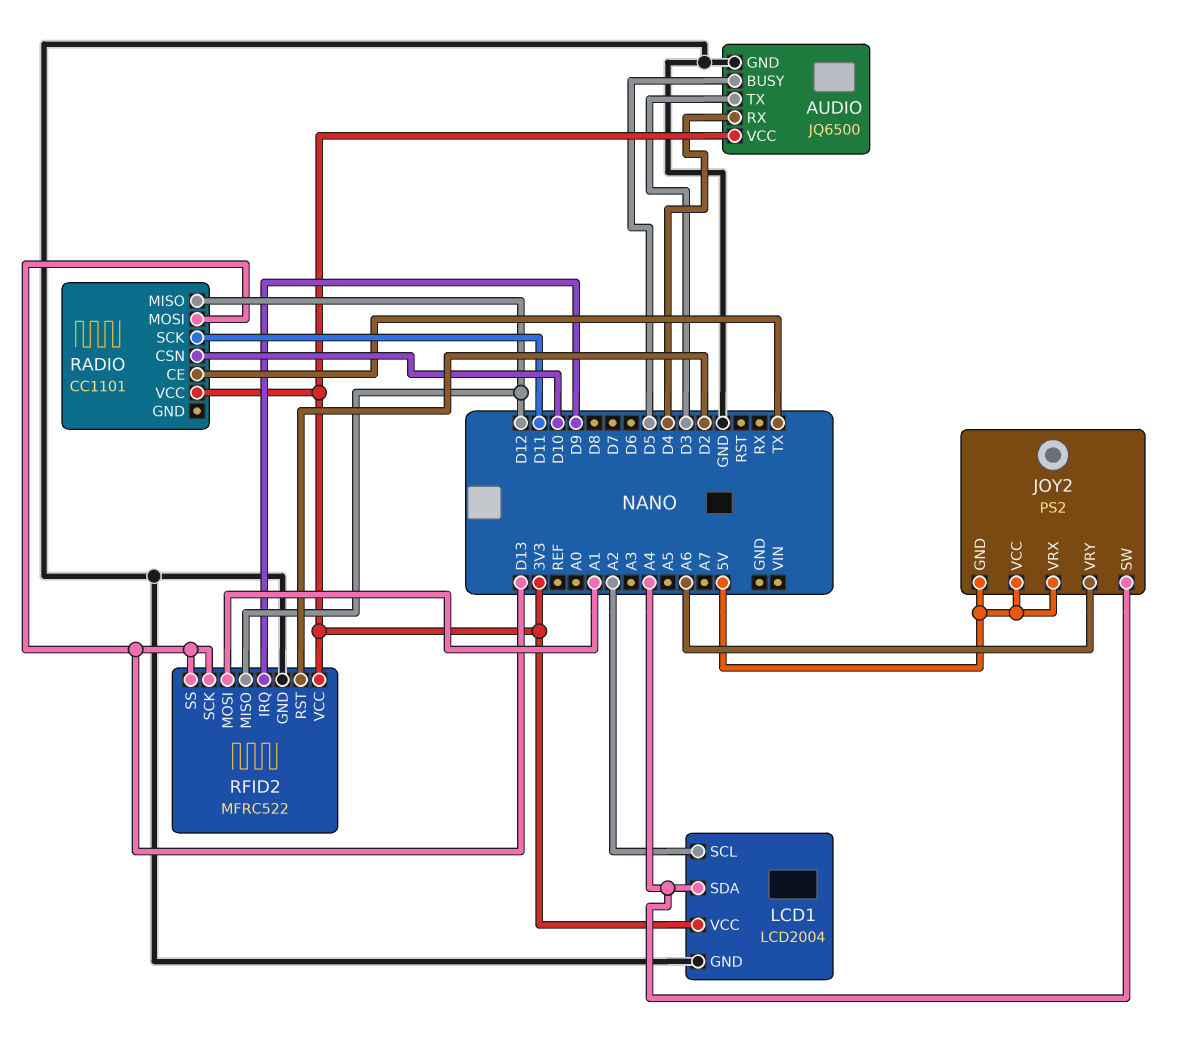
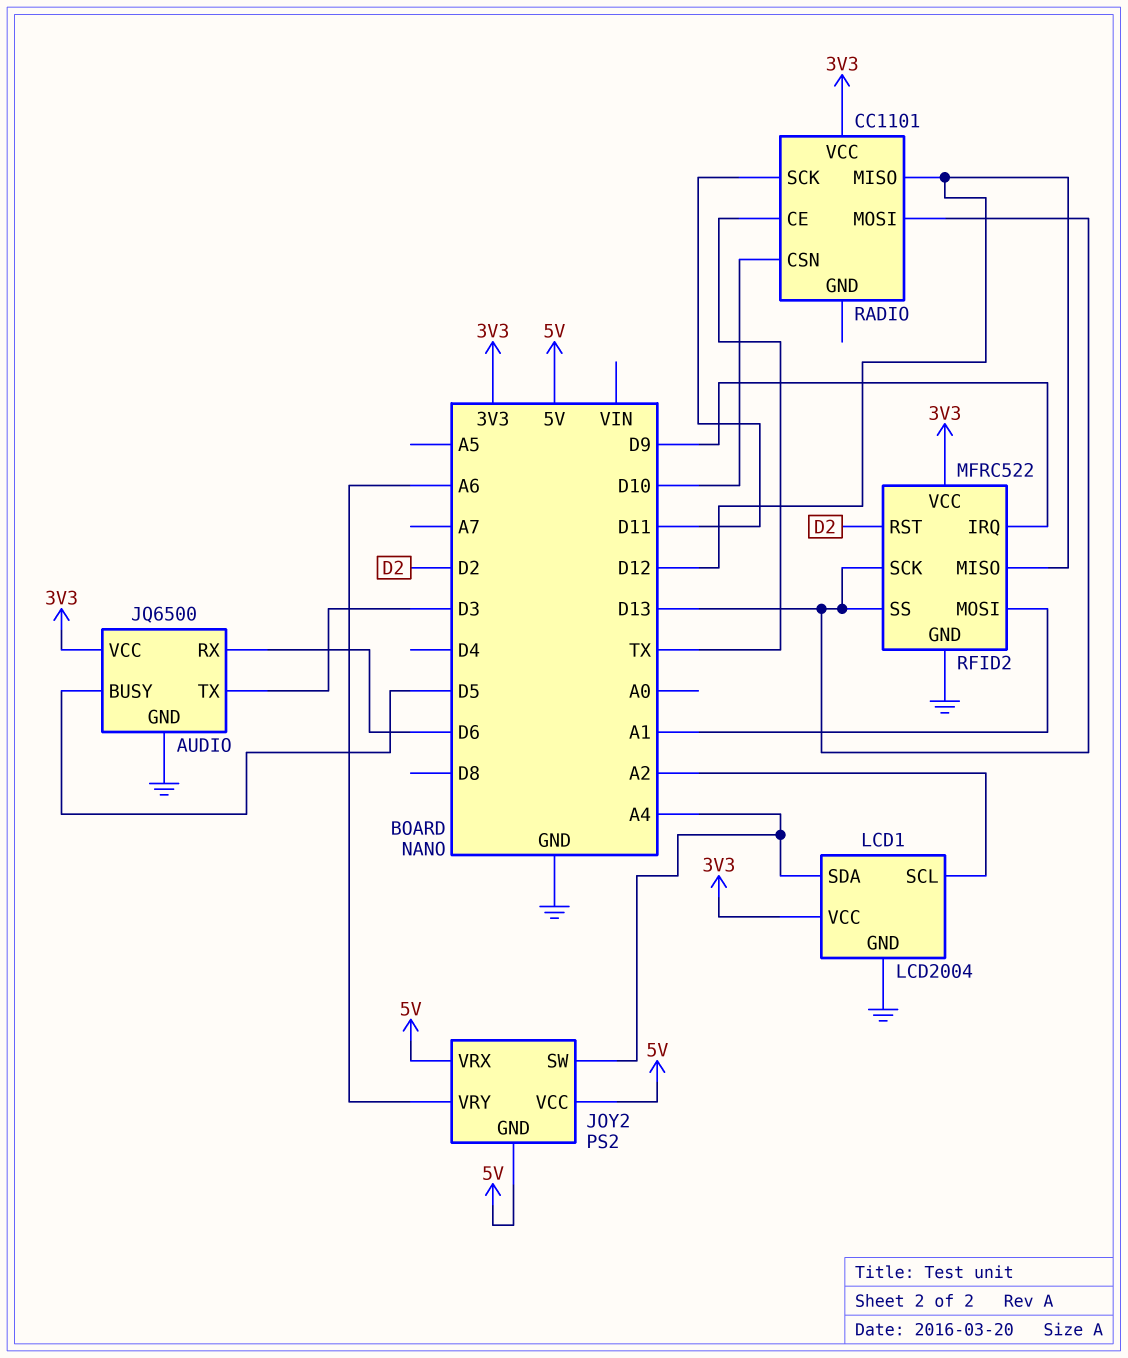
AUDIO pin RX: D4 -> D6

